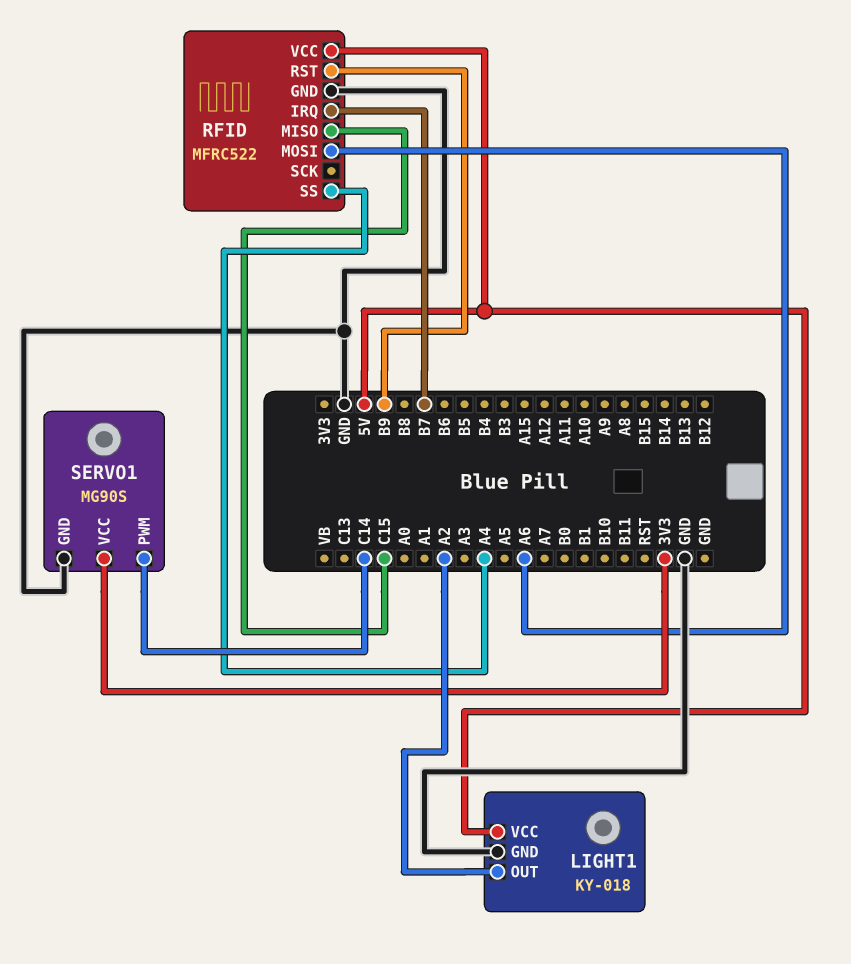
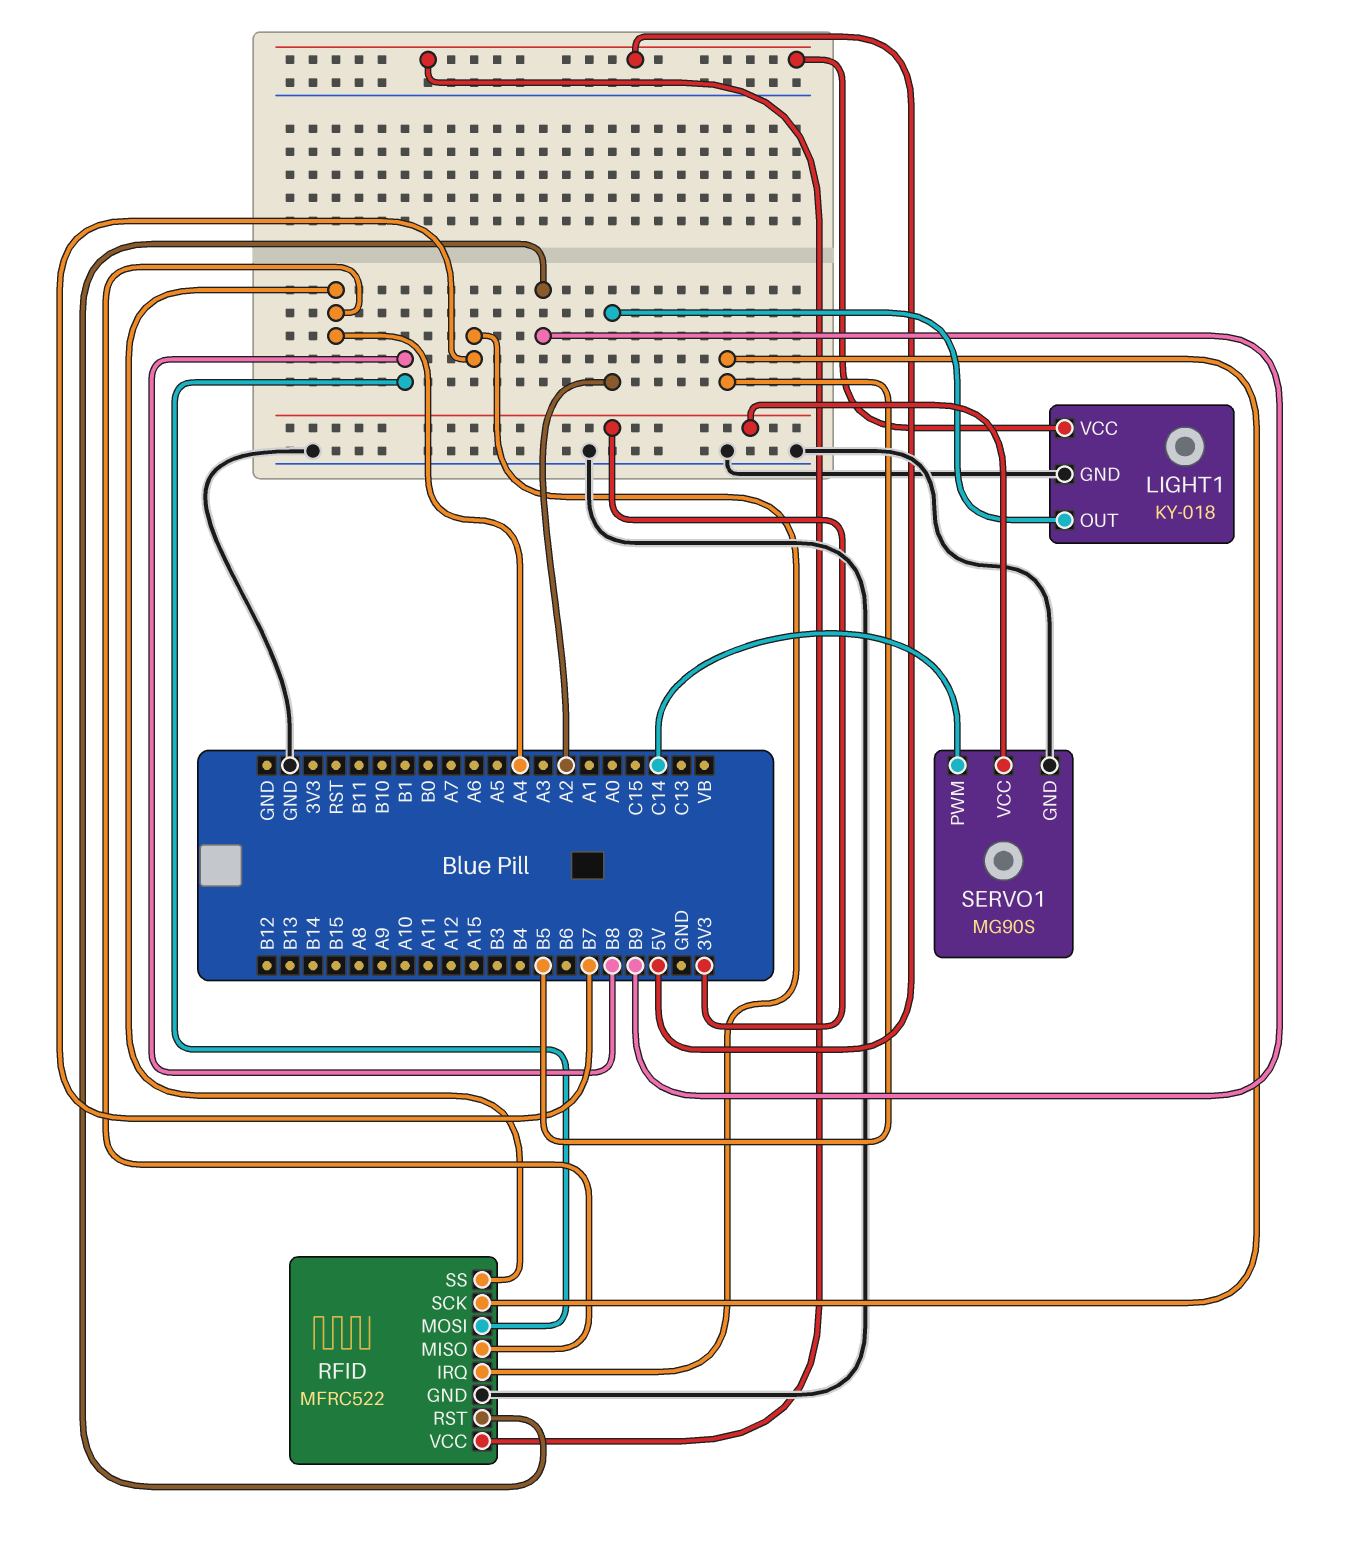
RFID pin MISO: C15 -> A4
RFID pin MOSI: A6 -> B8
RFID pin SCK: none -> B5

